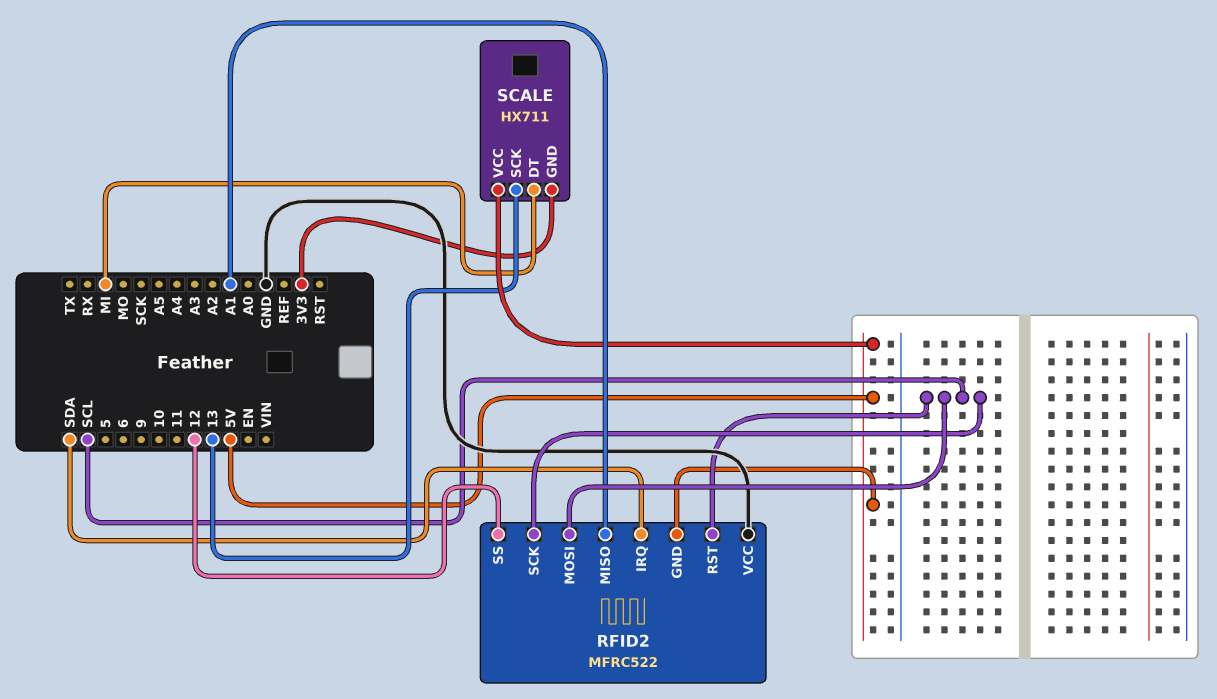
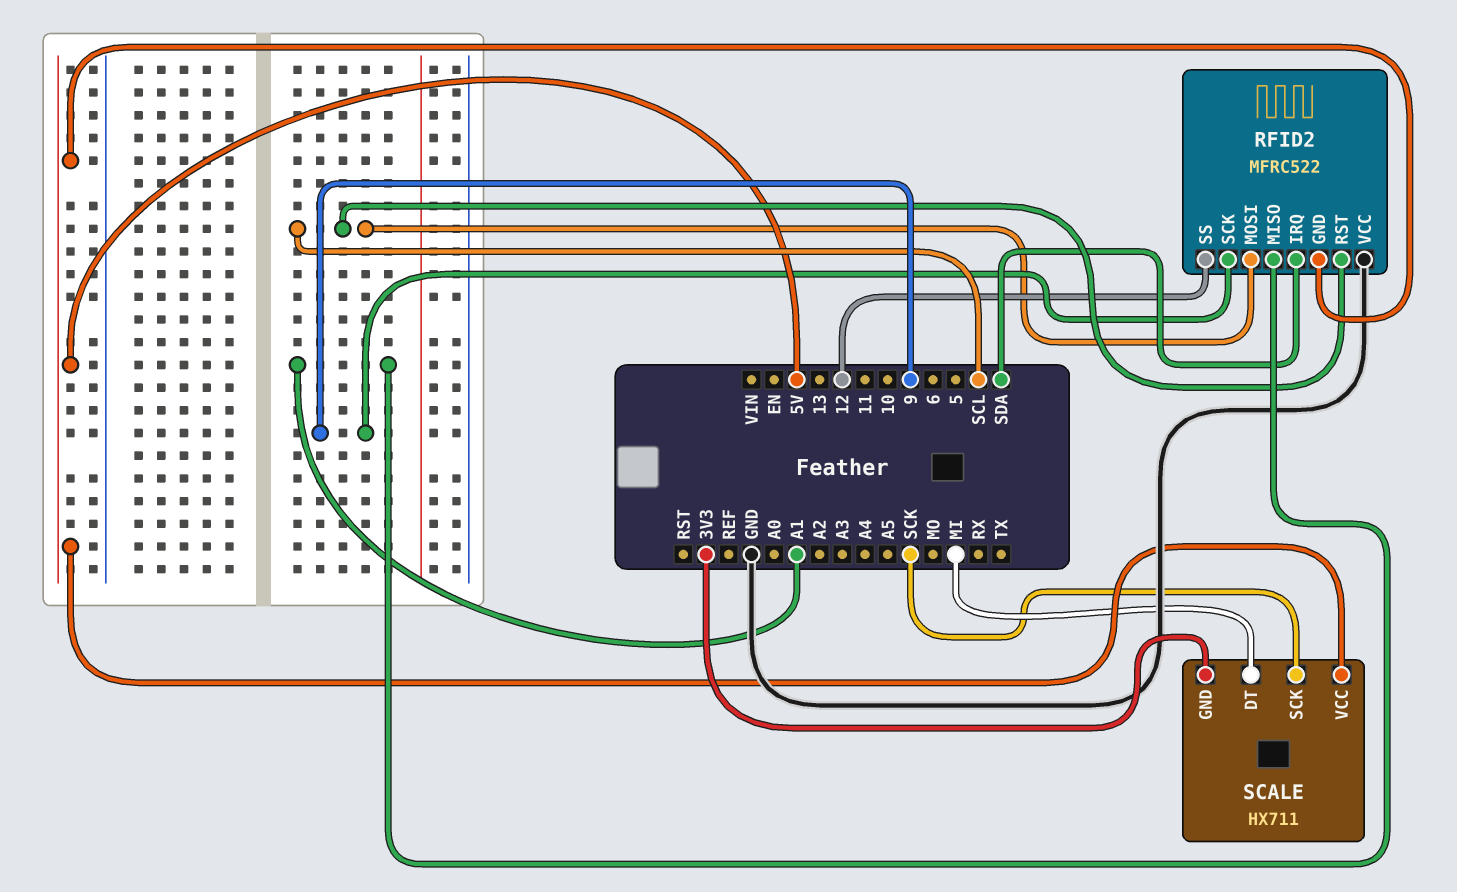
RFID2 pin SCK: SCL -> 9
SCALE pin SCK: 13 -> SCK

